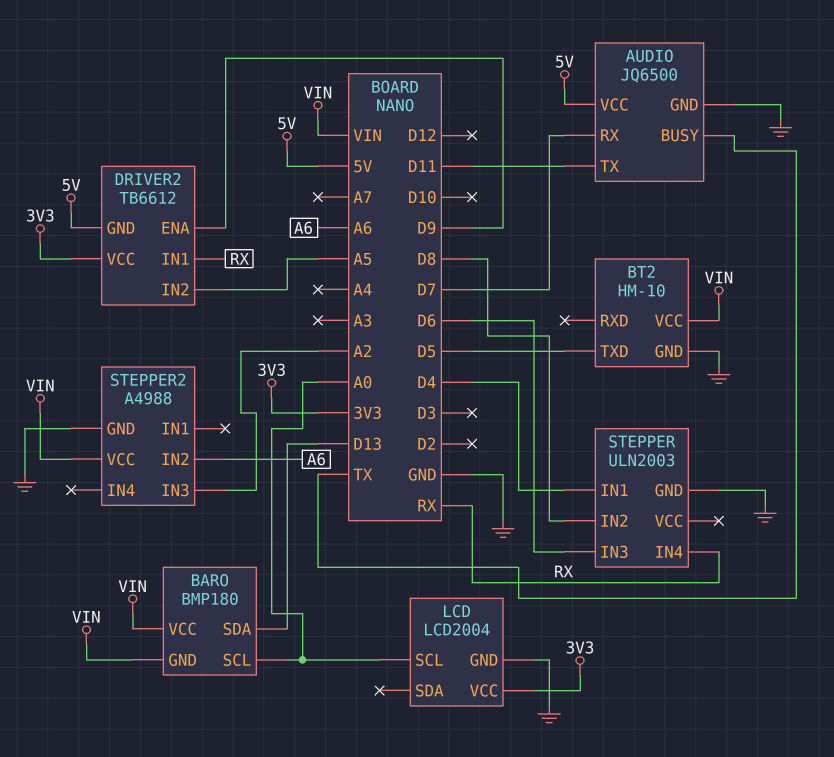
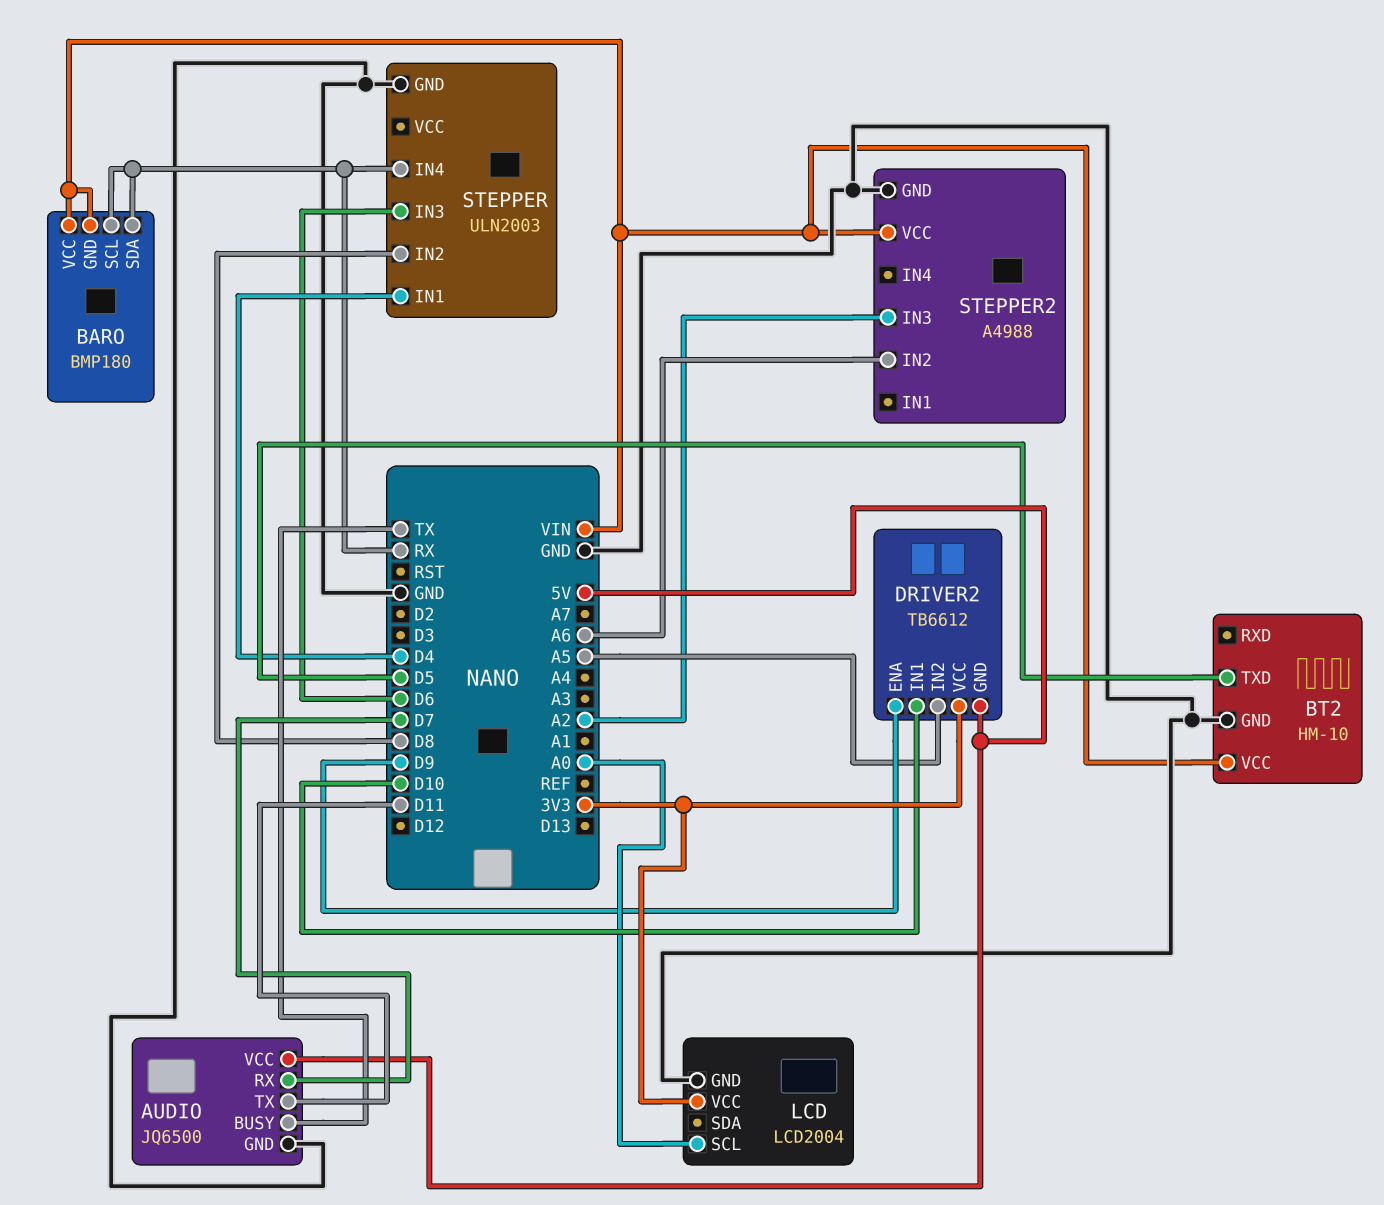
BARO pin SCL: A0 -> RX
BARO pin SDA: D13 -> RX
DRIVER2 pin IN1: RX -> D10

